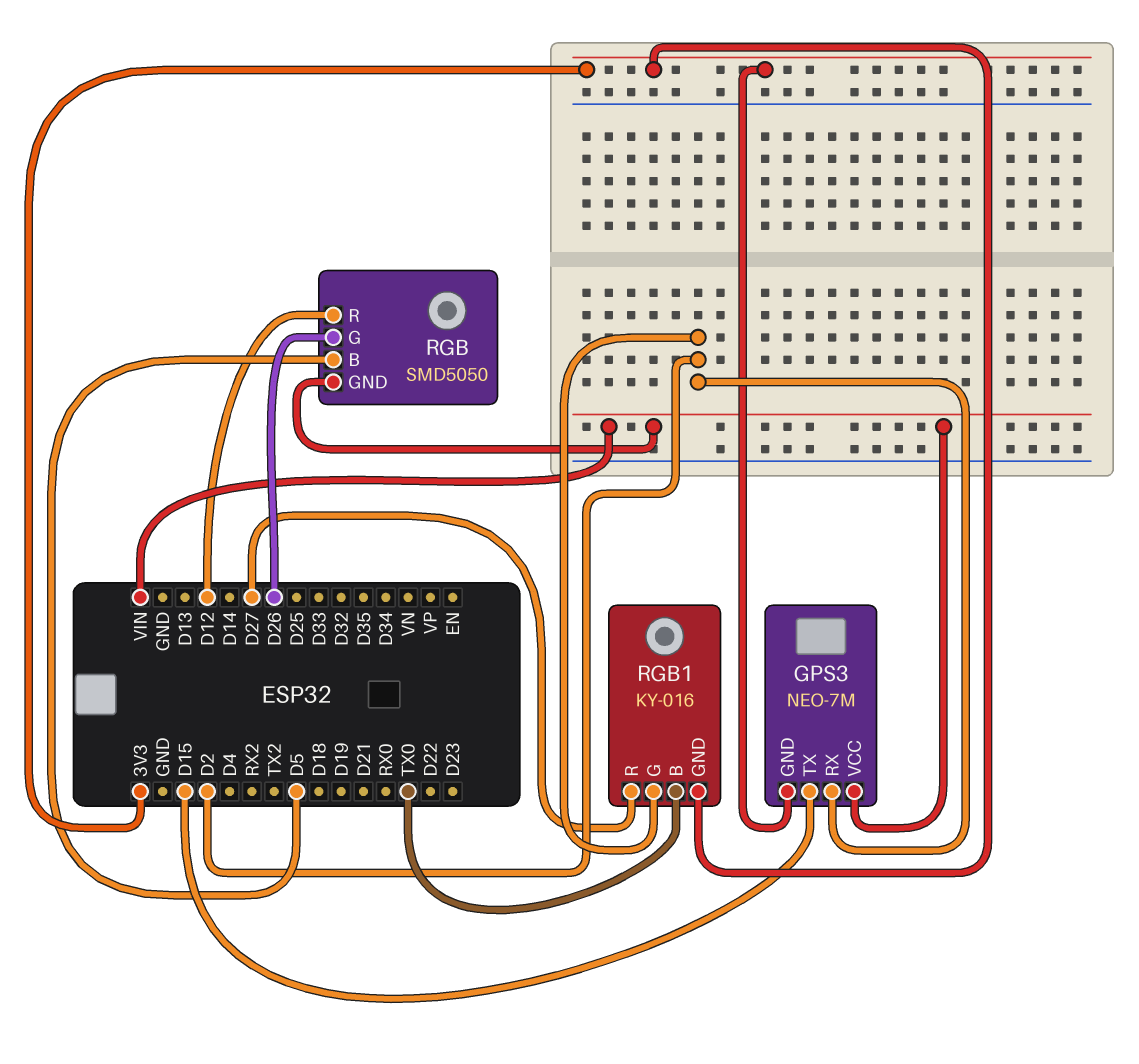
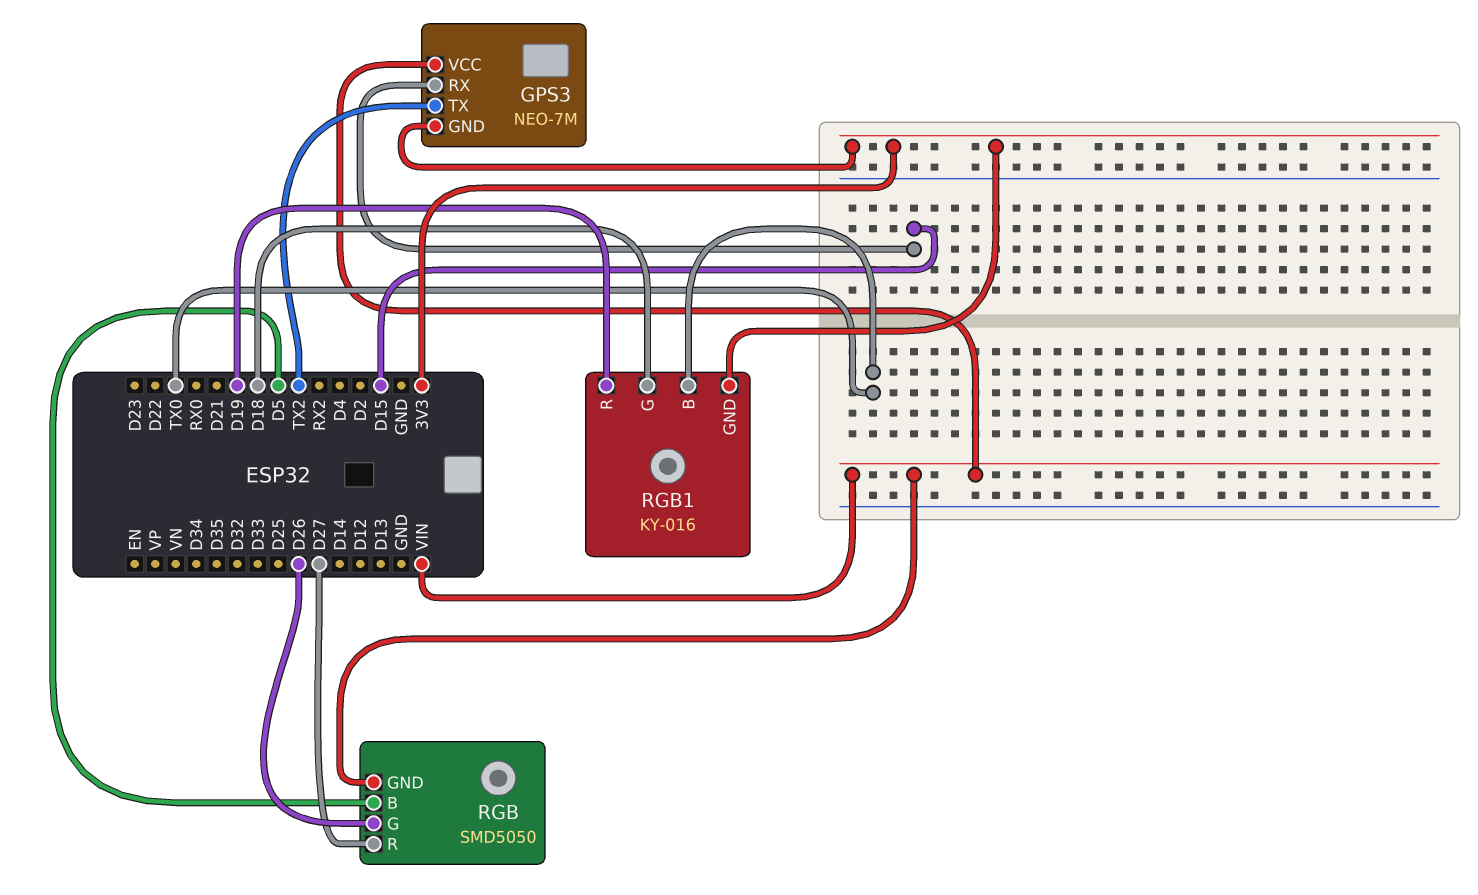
GPS3 pin RX: D2 -> D15
GPS3 pin TX: D15 -> TX2
RGB pin R: D12 -> D27
RGB1 pin G: D2 -> D18
RGB1 pin R: D27 -> D19

